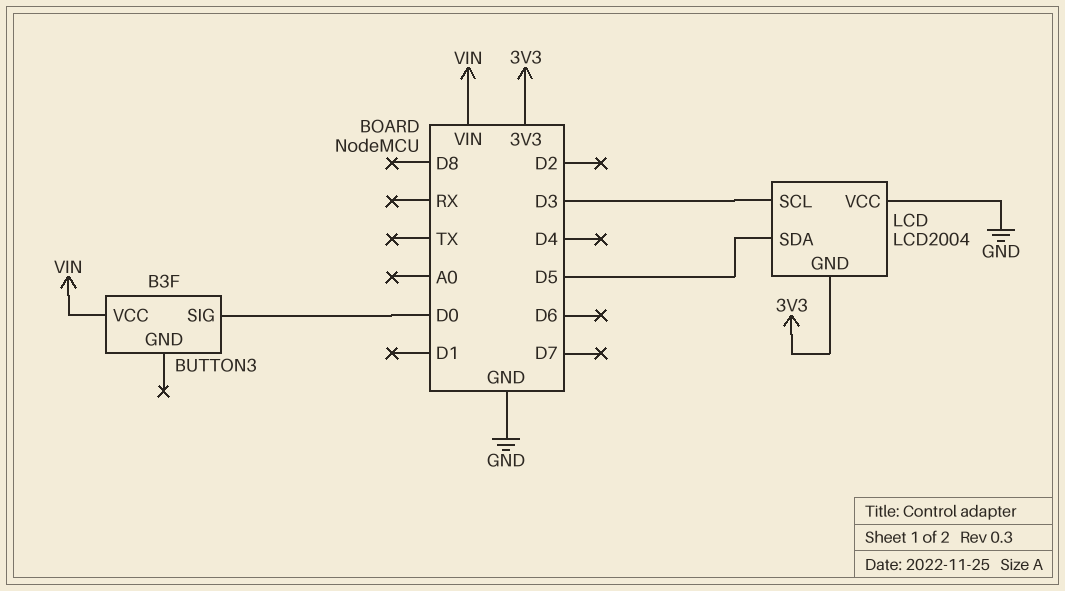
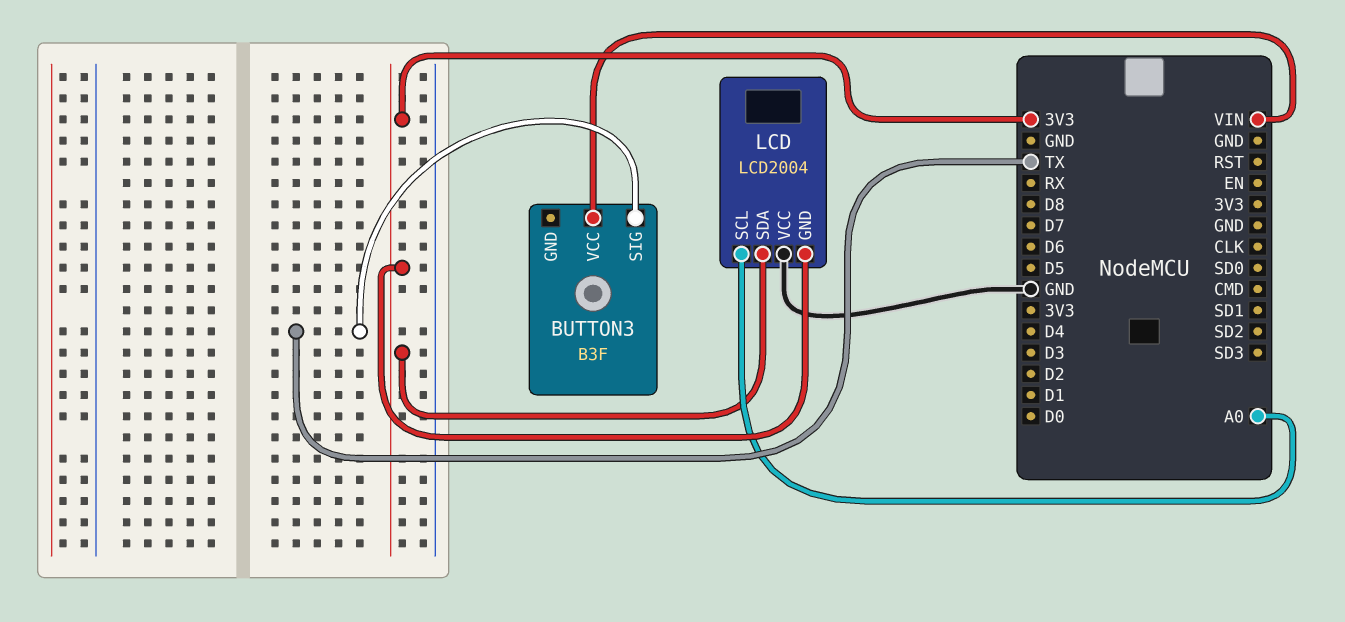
BUTTON3 pin SIG: D0 -> TX
LCD pin SCL: D3 -> A0
LCD pin SDA: D5 -> 3V3

